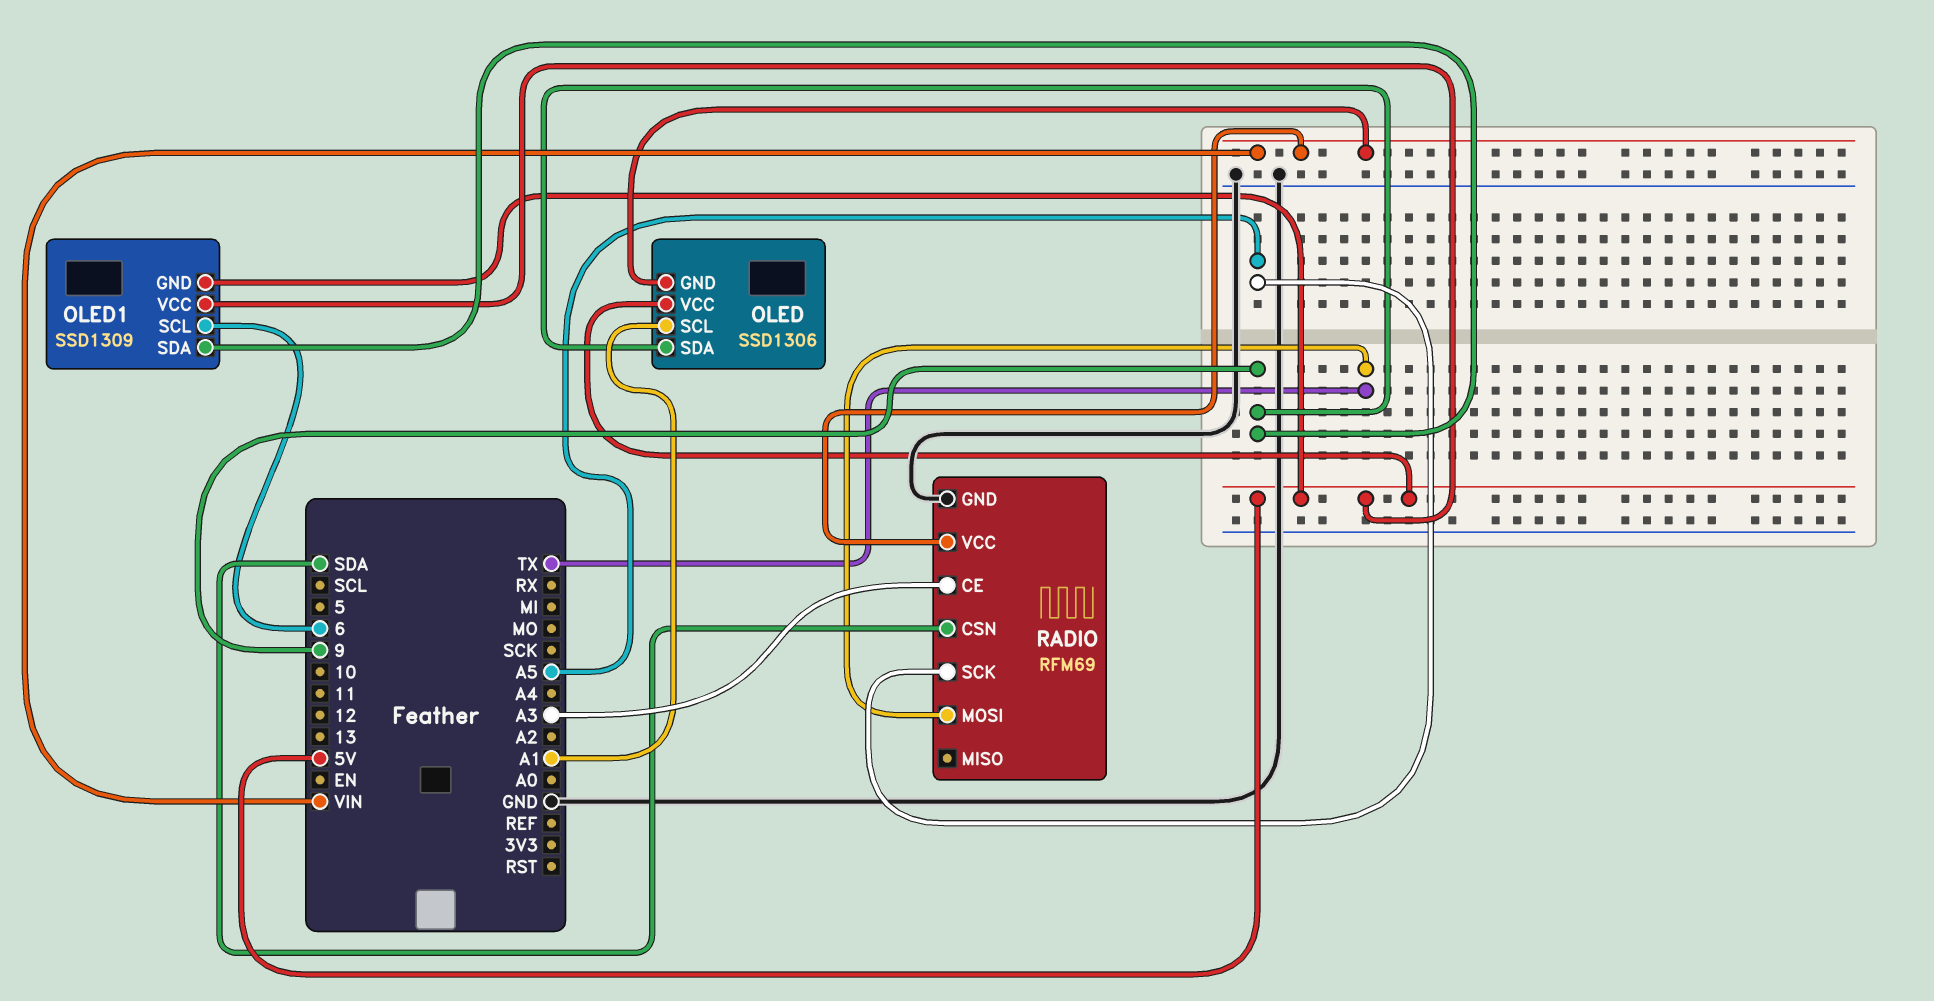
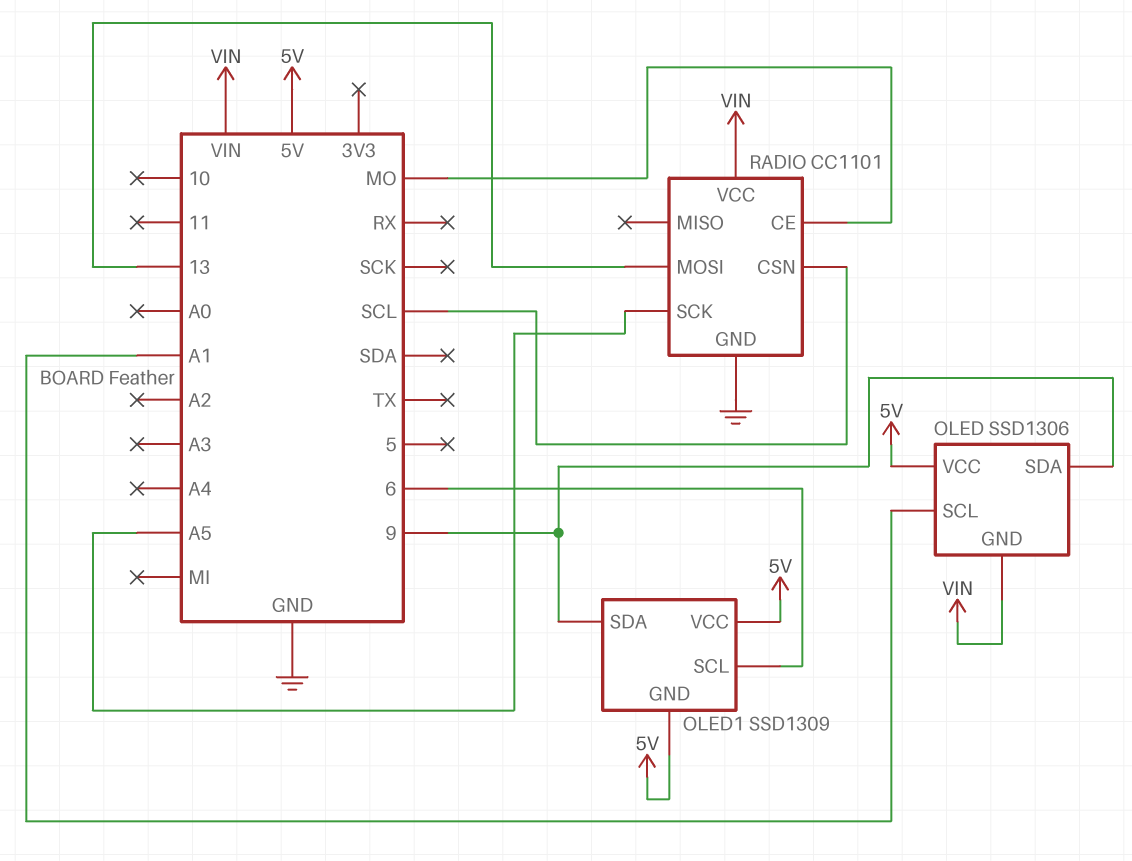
RADIO: RFM69 -> CC1101
RADIO pin CE: A3 -> MO
RADIO pin CSN: SDA -> SCL
RADIO pin MOSI: TX -> 13

